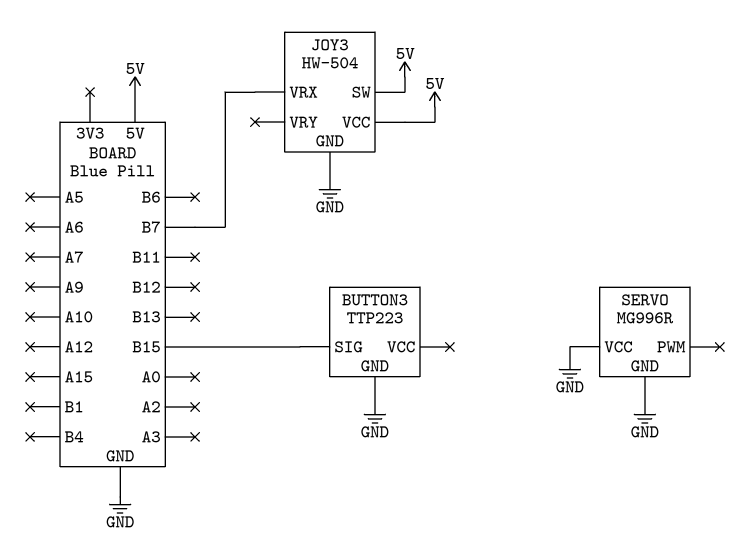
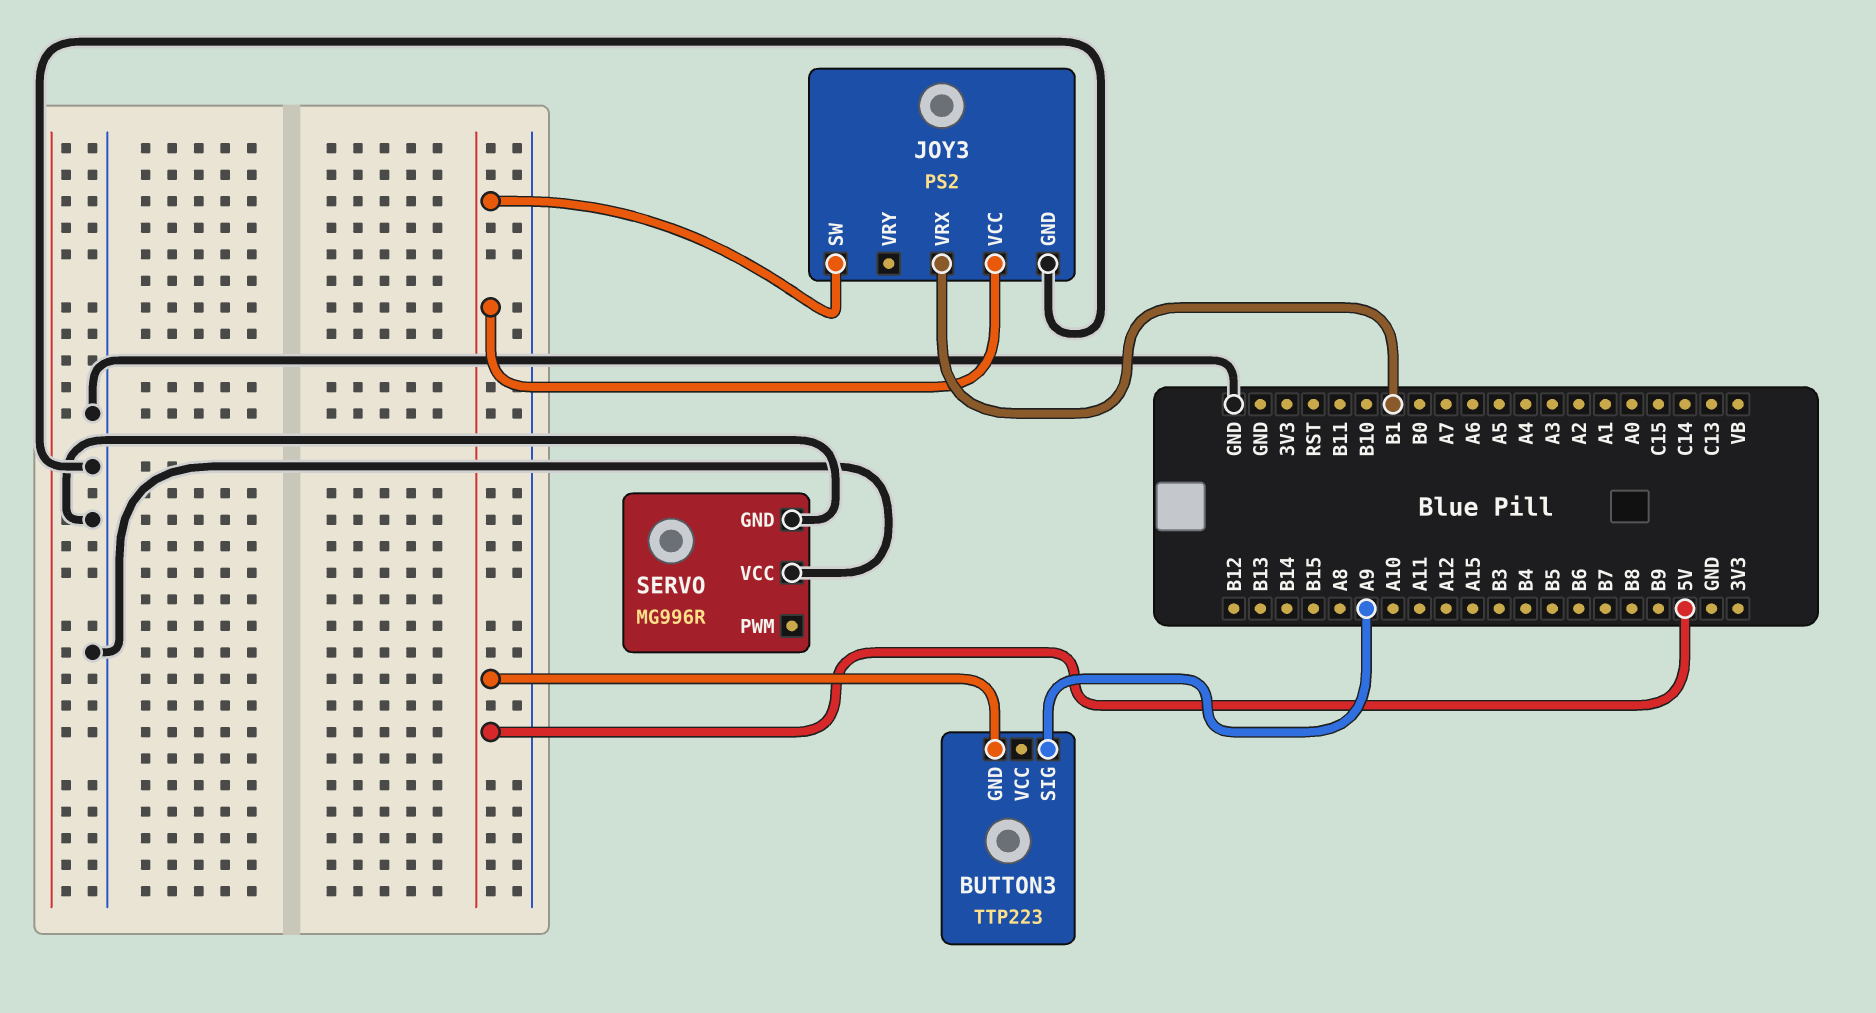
BUTTON3 pin GND: GND -> 5V
BUTTON3 pin SIG: B15 -> A9
JOY3: HW-504 -> PS2
JOY3 pin VRX: B7 -> B1

